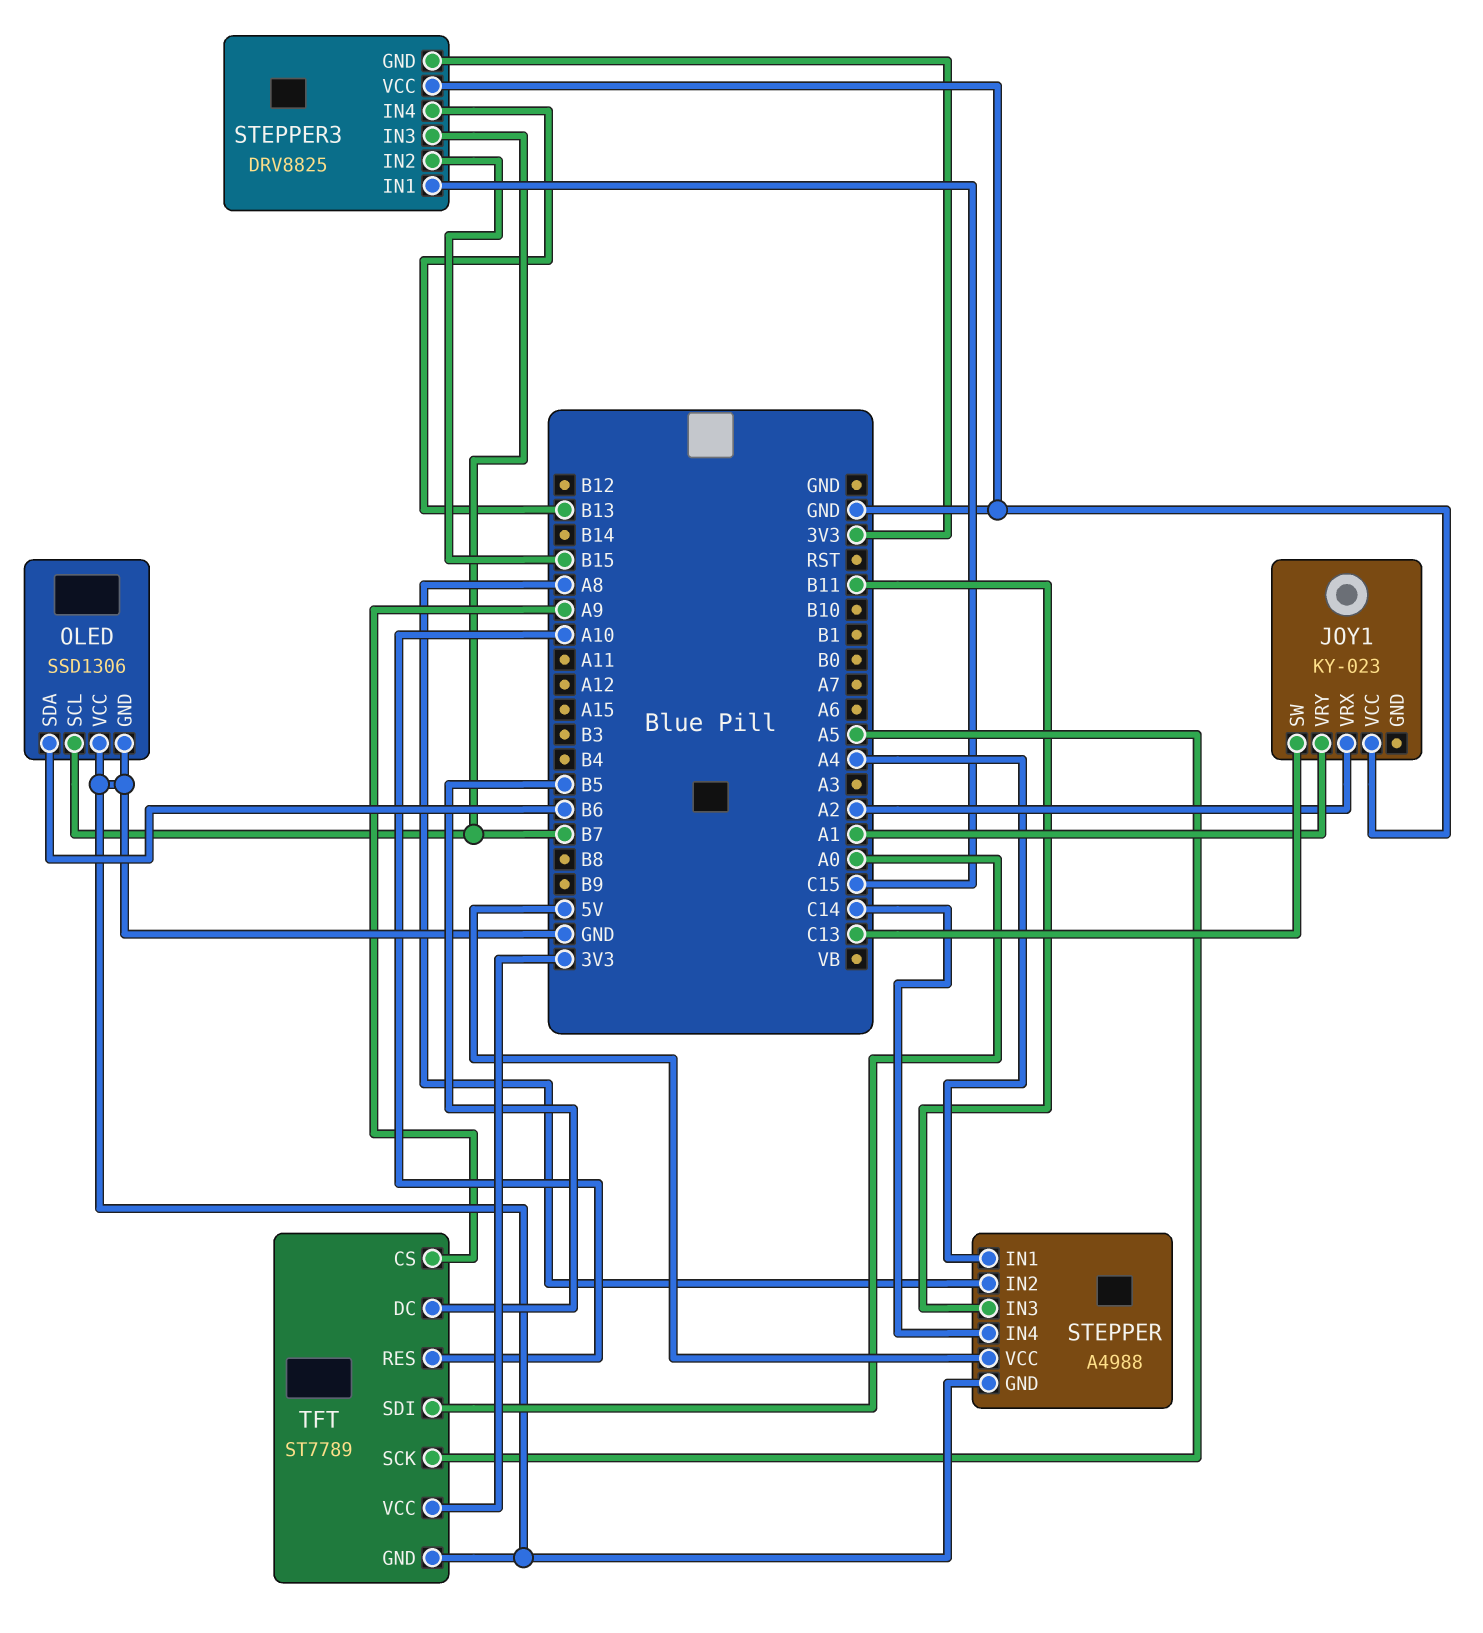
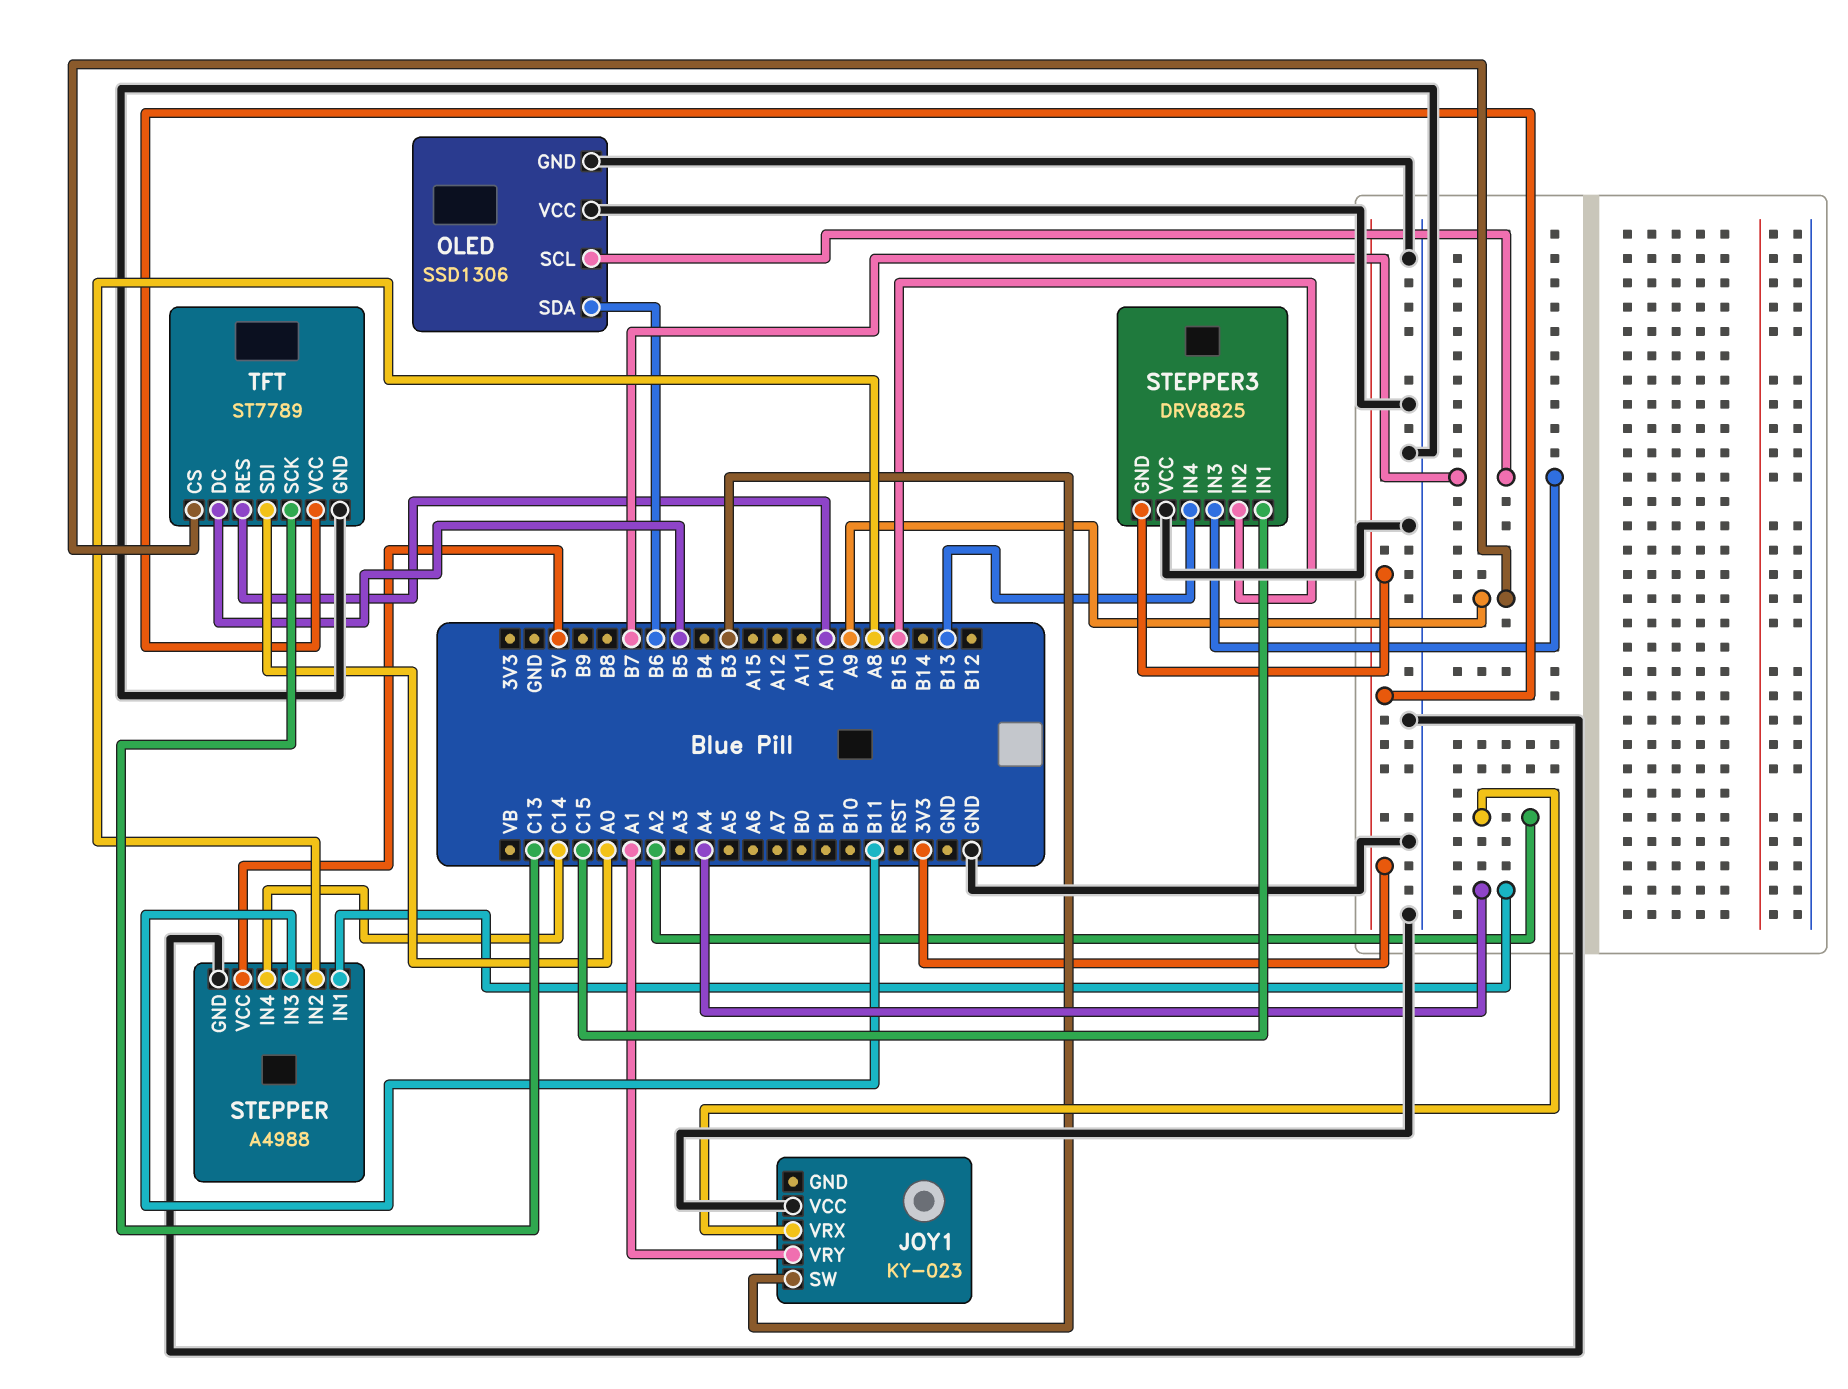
JOY1 pin SW: C13 -> B3
TFT pin SCK: A5 -> C13

